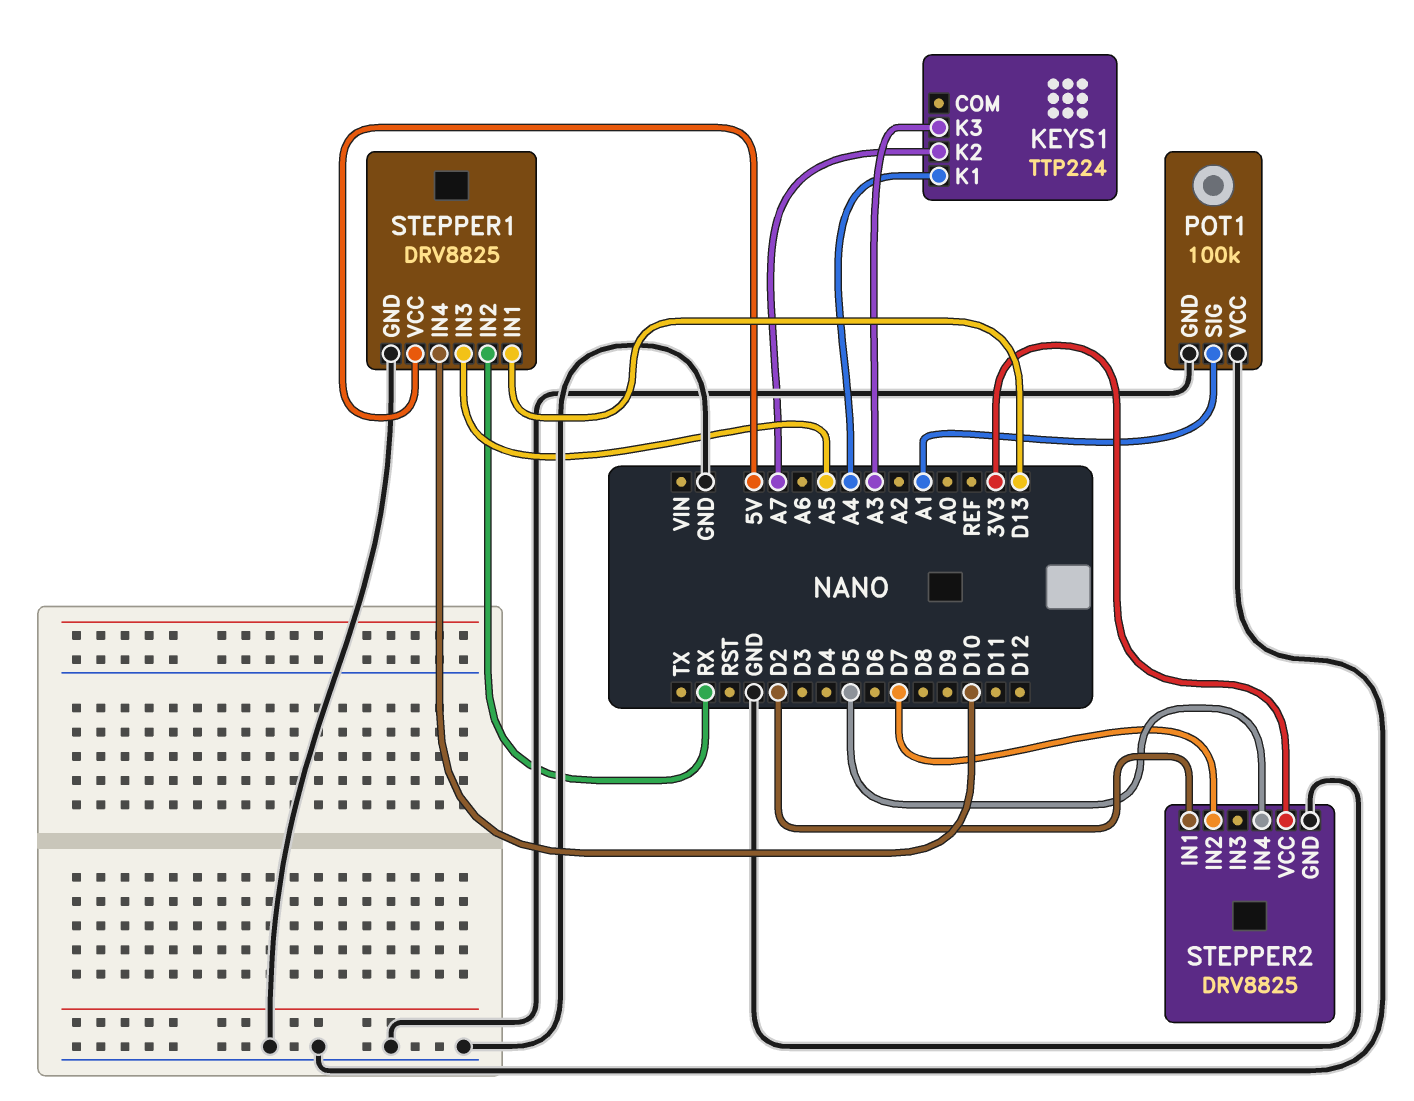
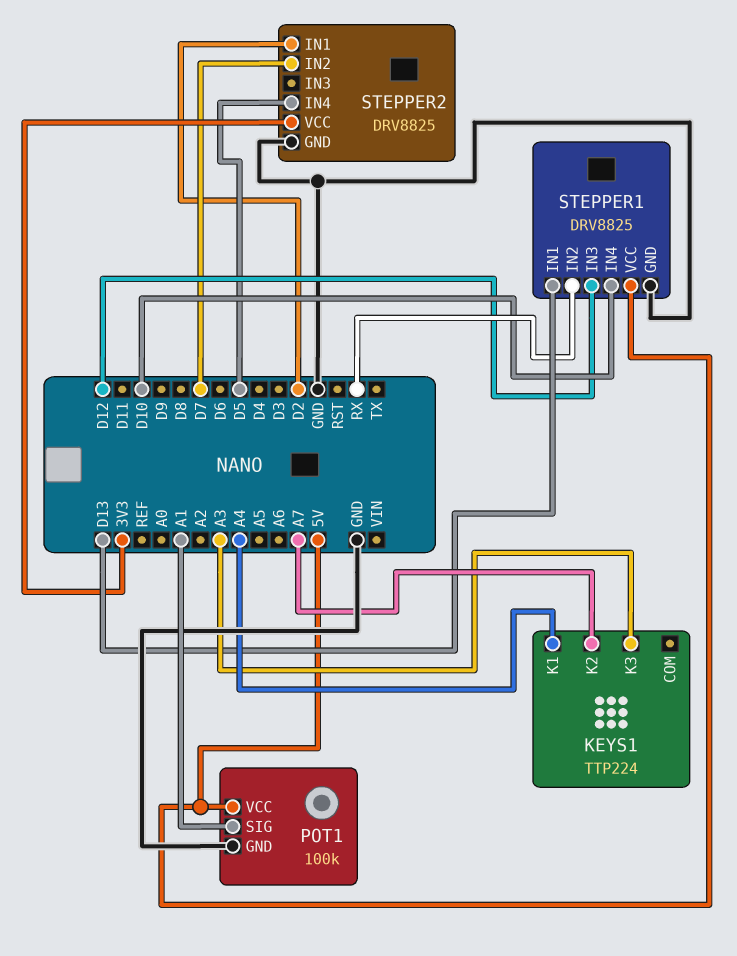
POT1 pin VCC: GND -> 5V
STEPPER1 pin IN3: A5 -> D12

